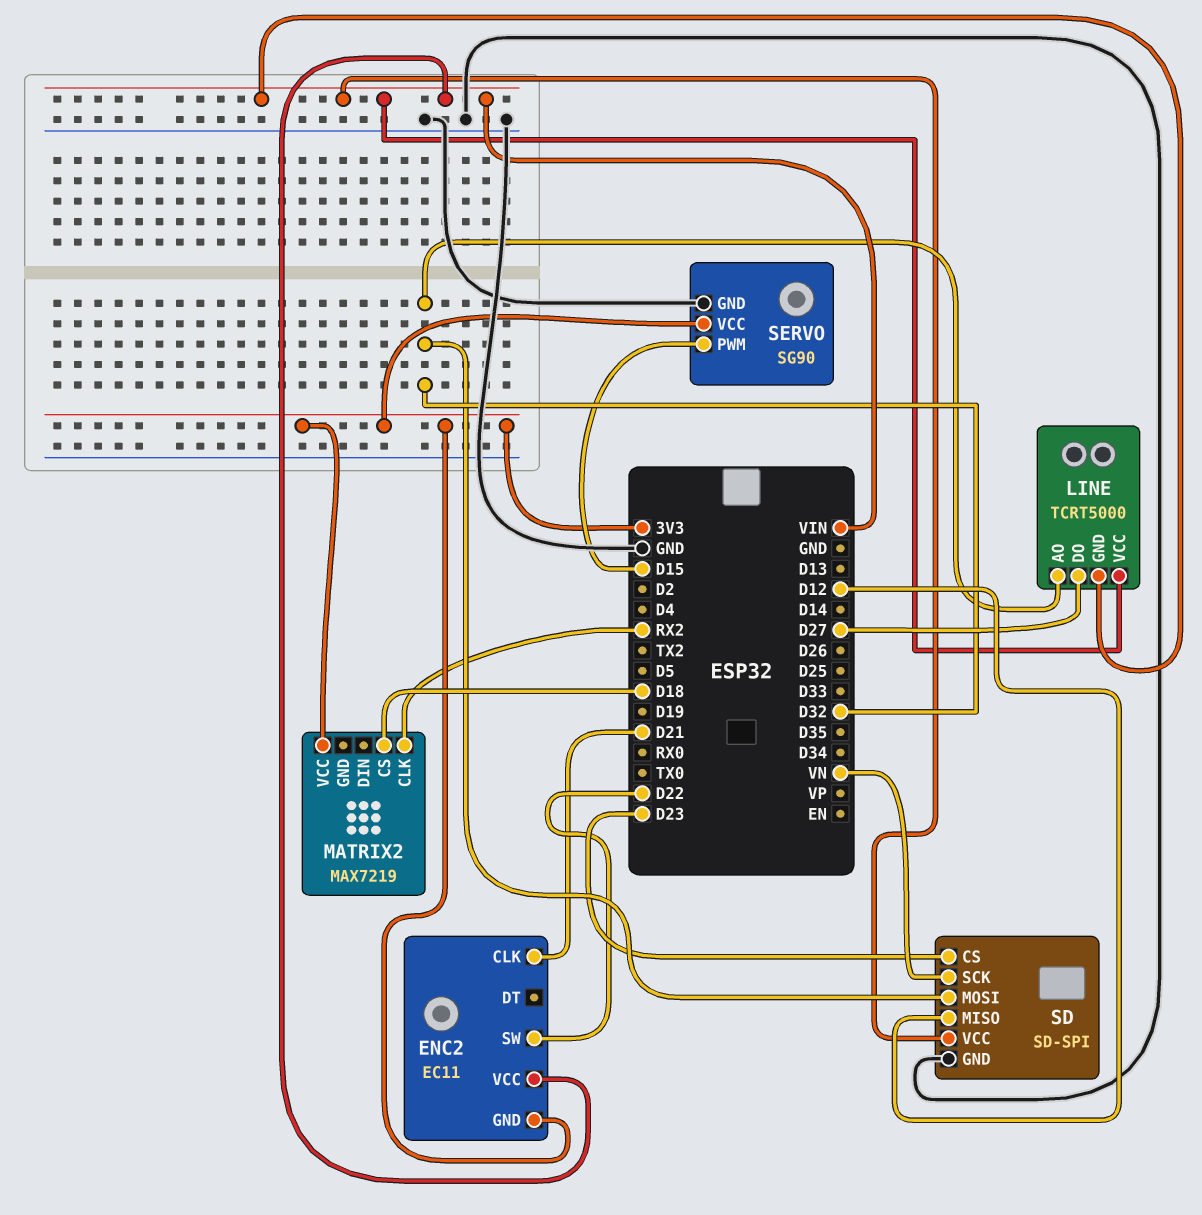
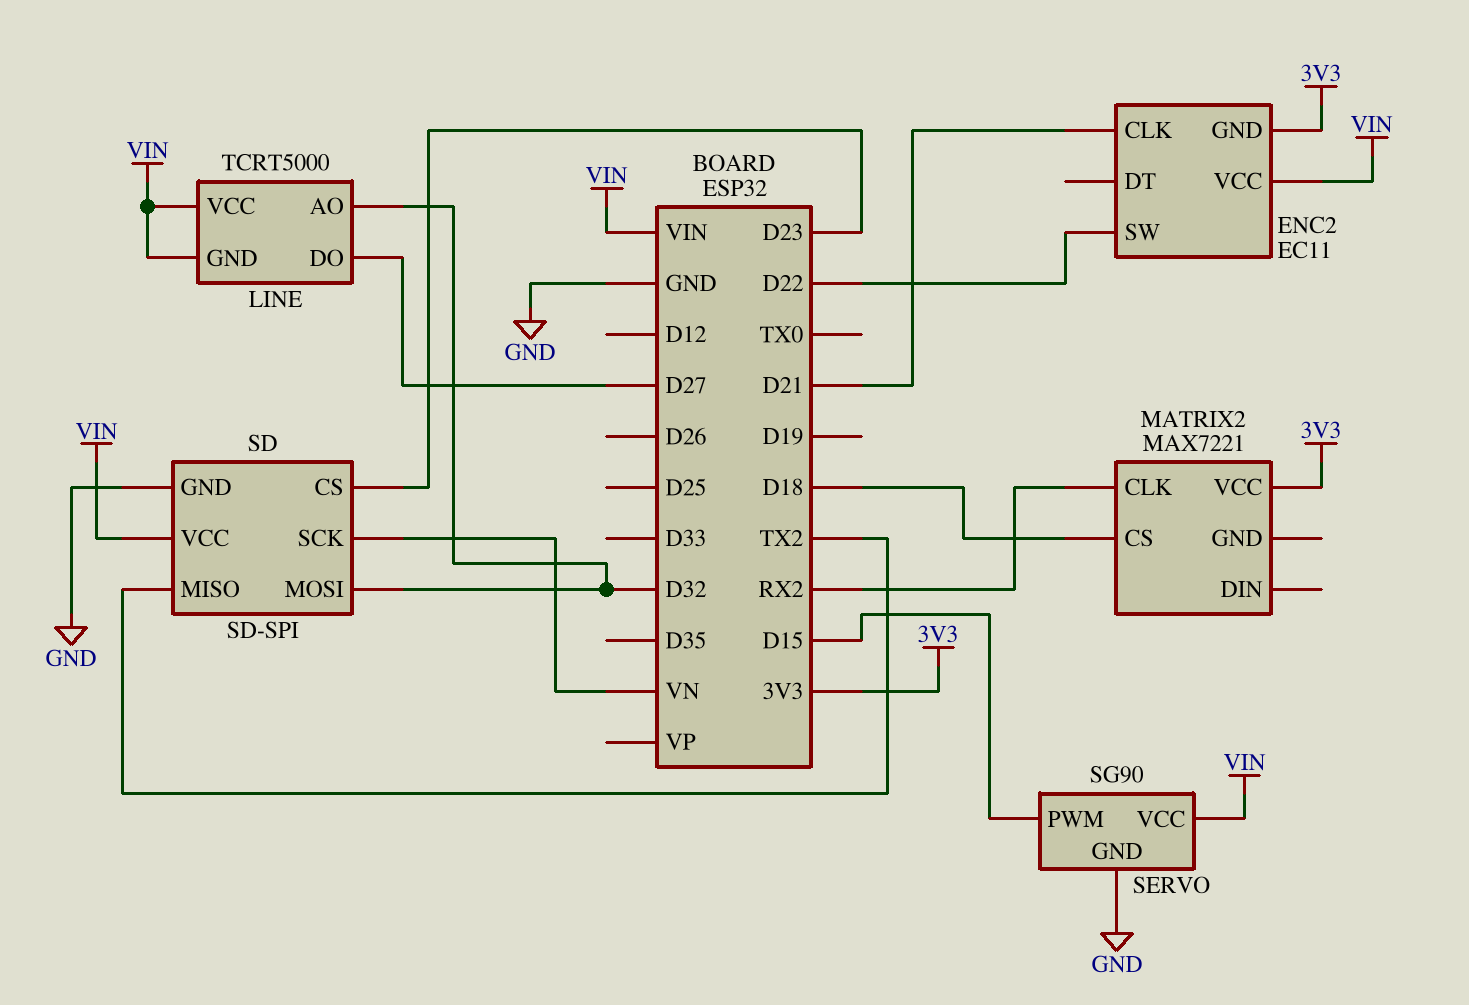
MATRIX2: MAX7219 -> MAX7221
SD pin MISO: D12 -> TX2
SERVO pin VCC: 3V3 -> VIN

